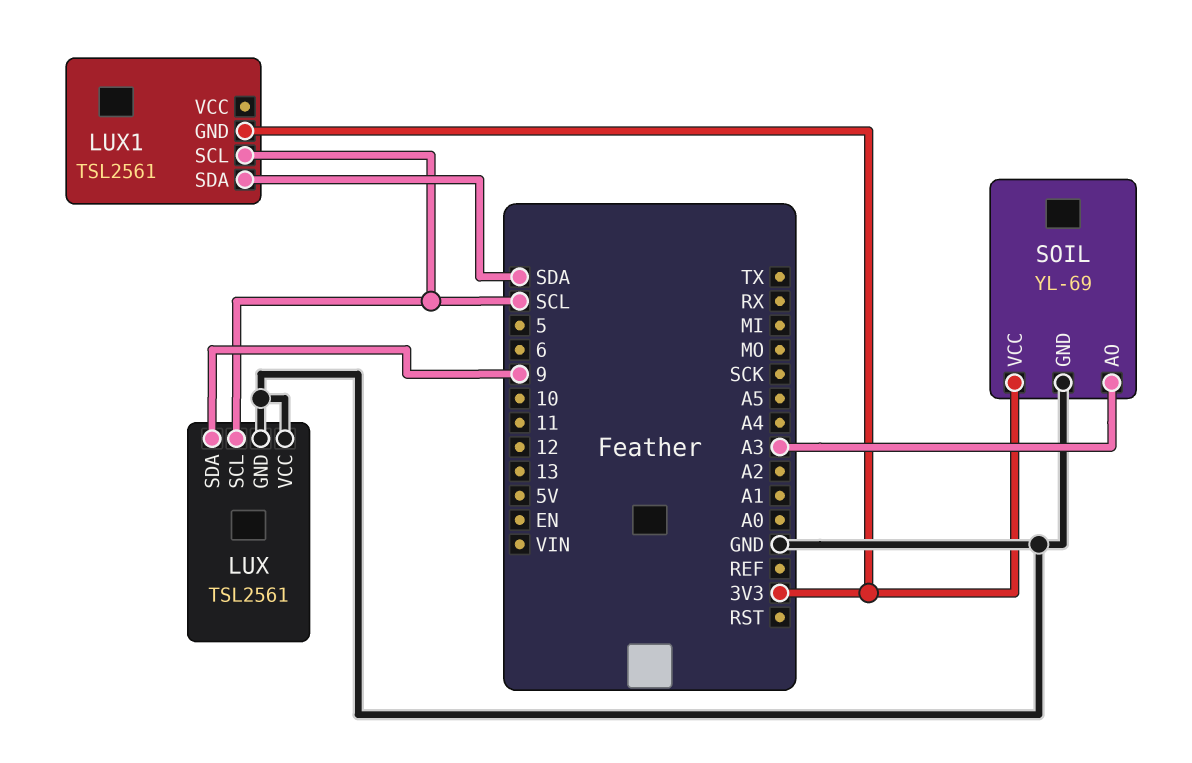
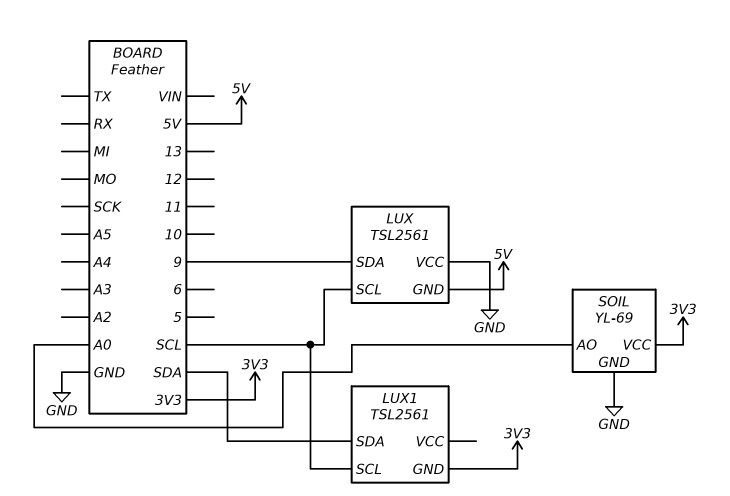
LUX pin GND: GND -> 5V
SOIL pin AO: A3 -> A0

